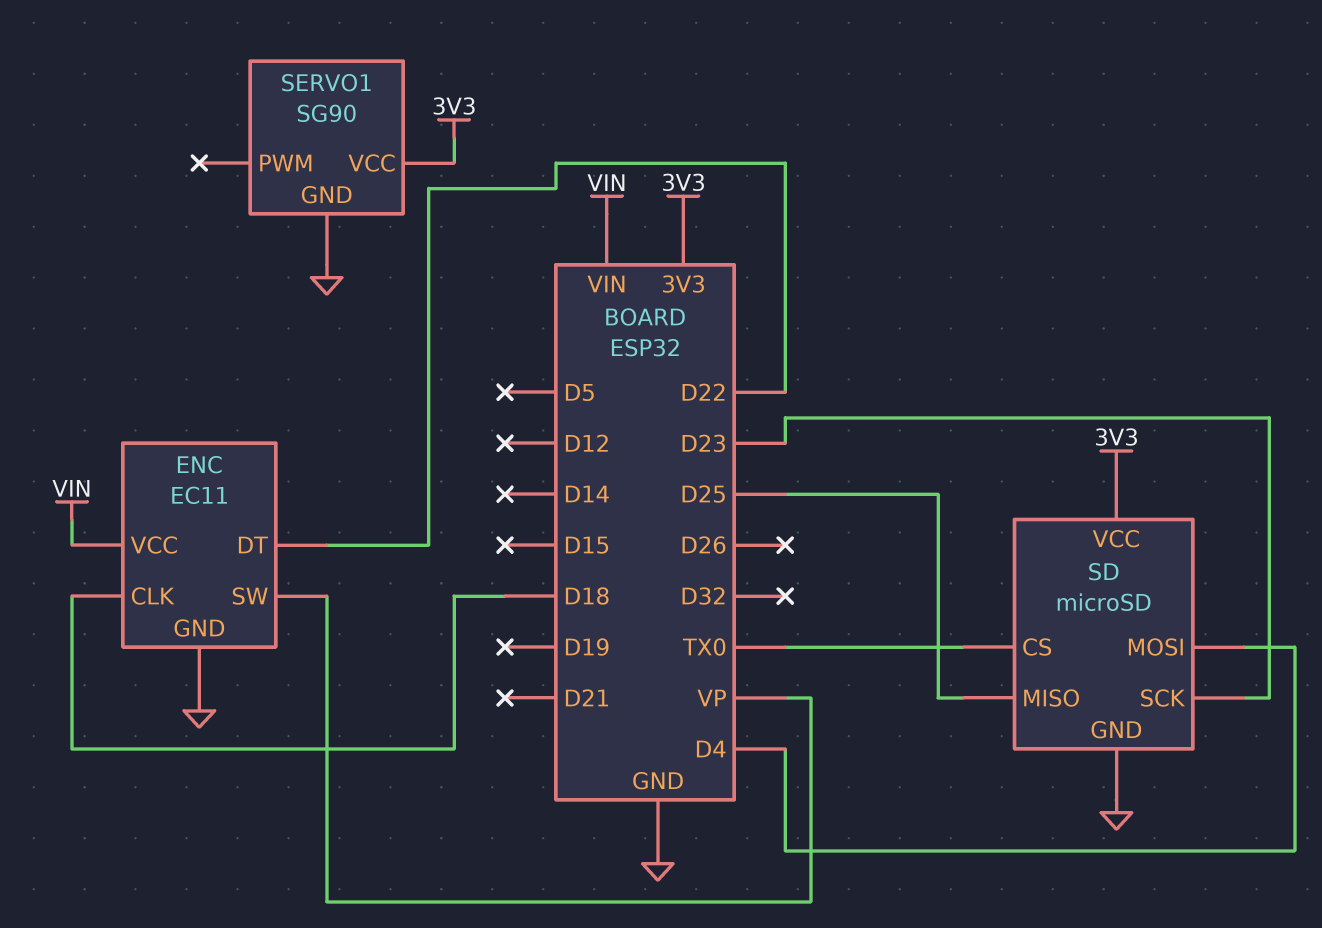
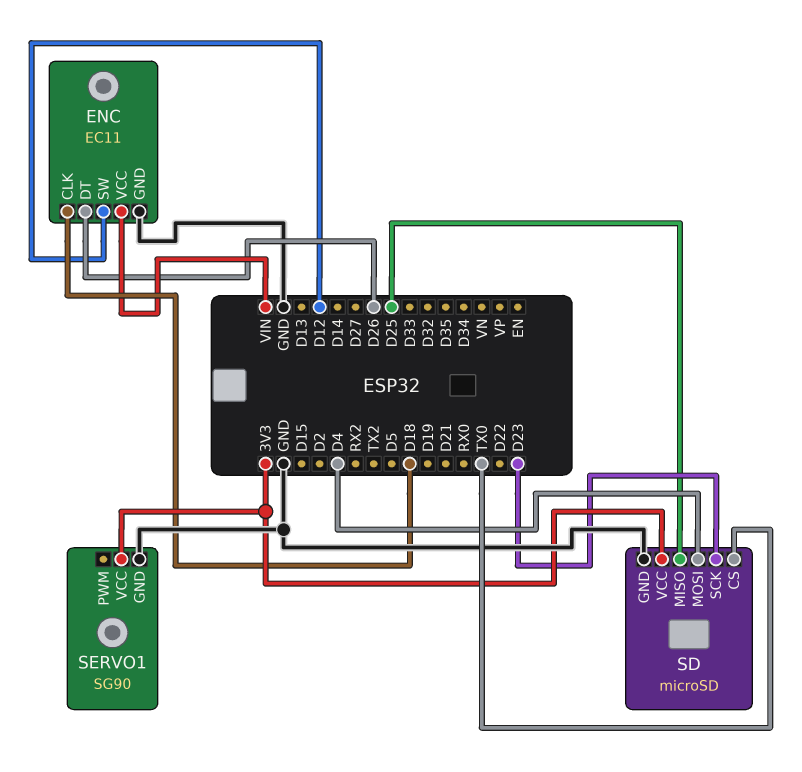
ENC pin DT: D22 -> D26
ENC pin SW: VP -> D12

